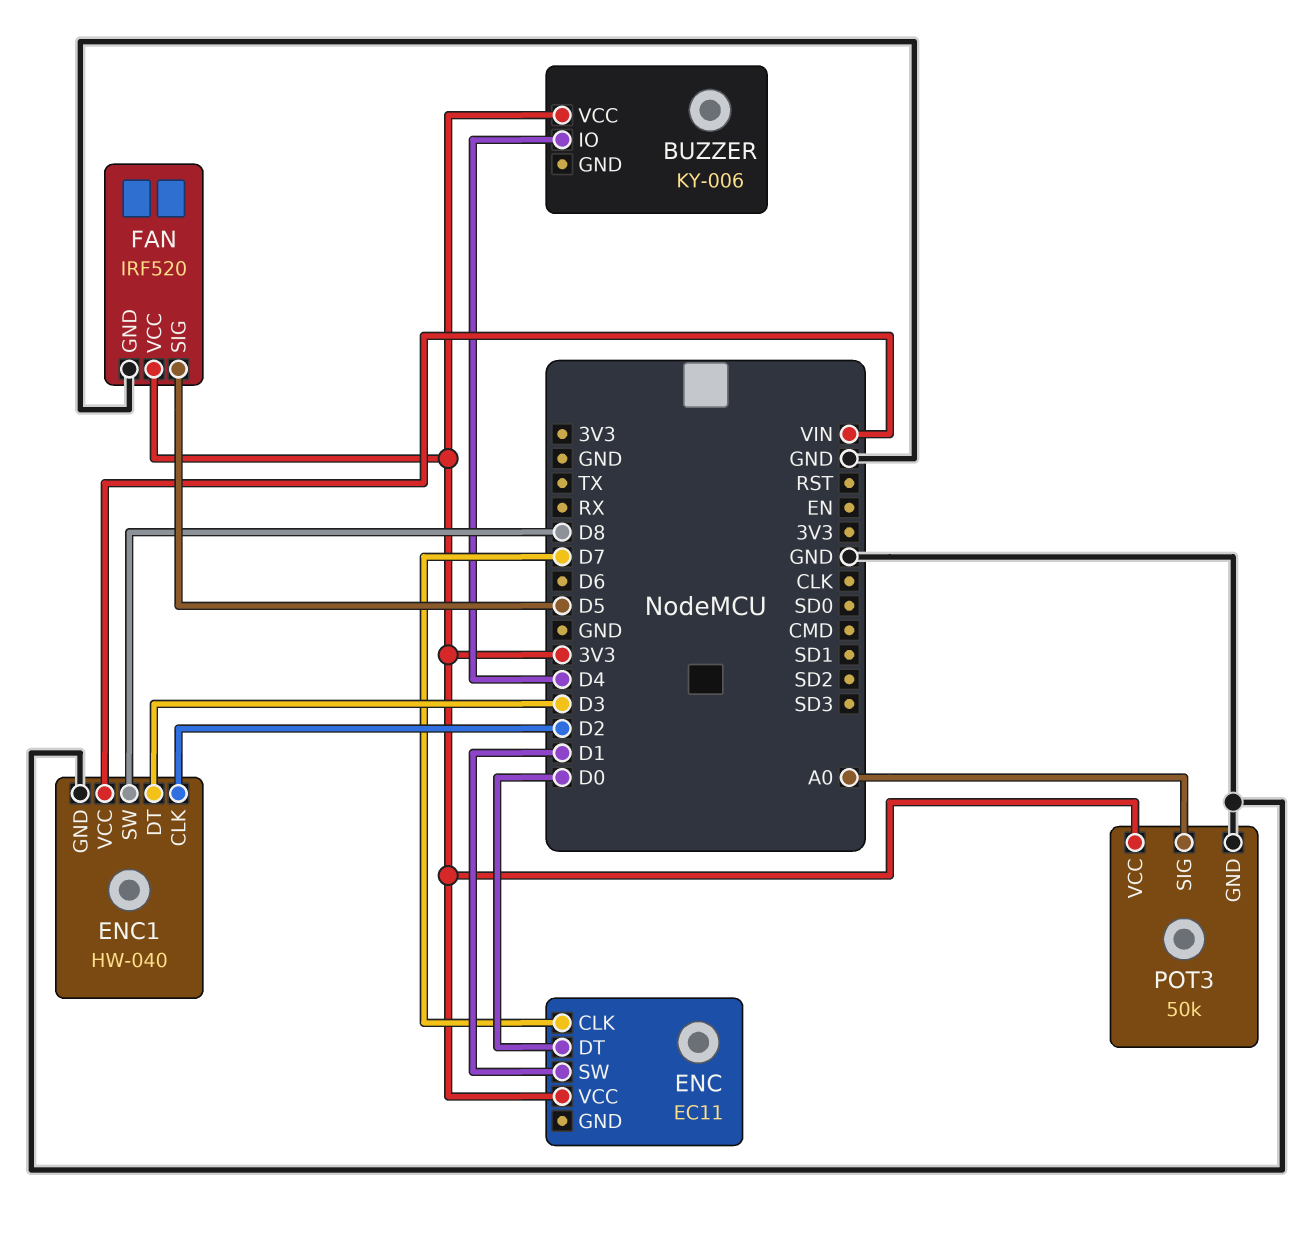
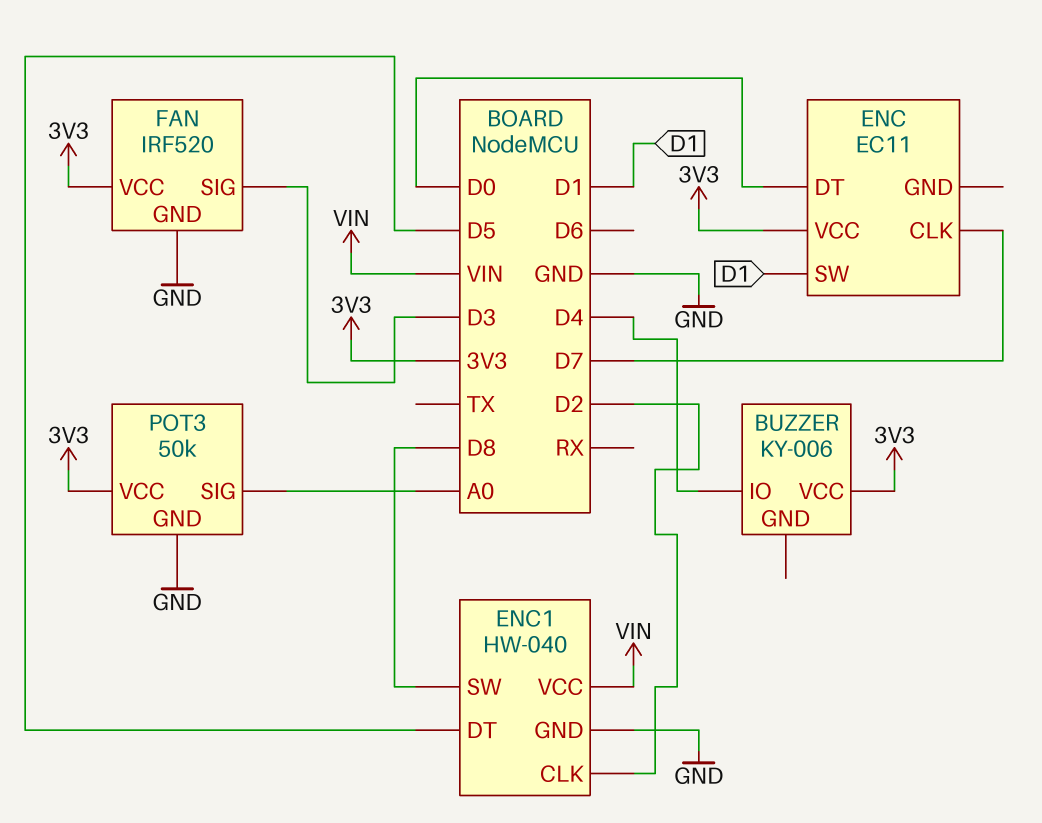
ENC1 pin DT: D3 -> D5
FAN pin SIG: D5 -> D3

